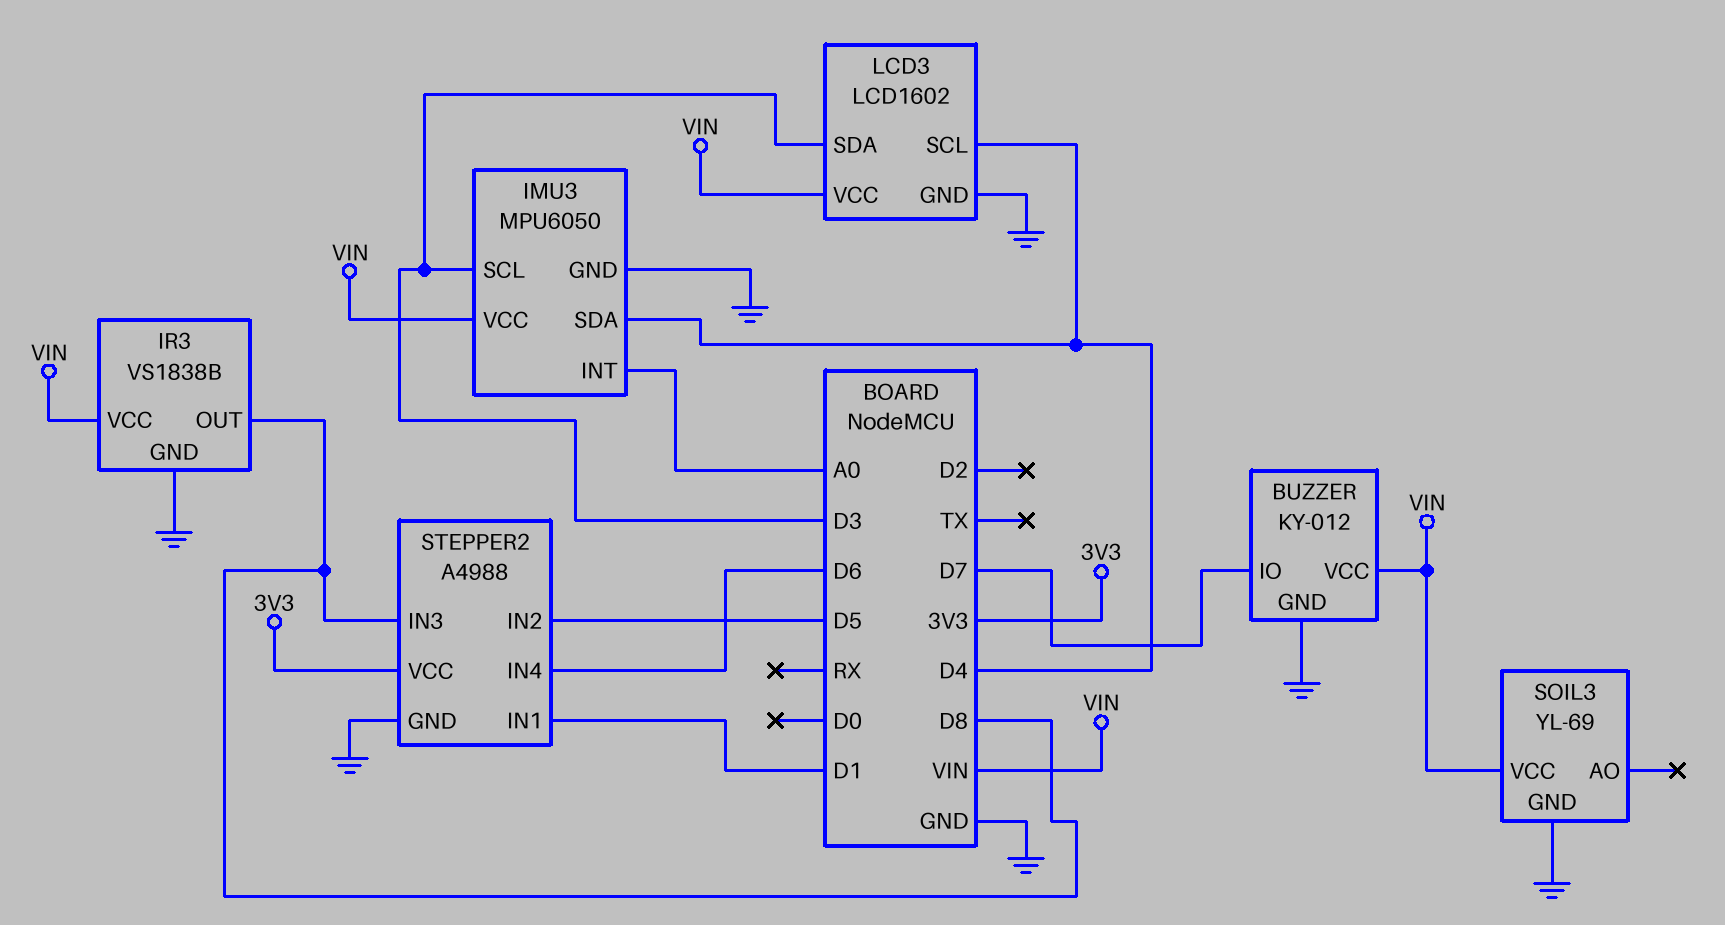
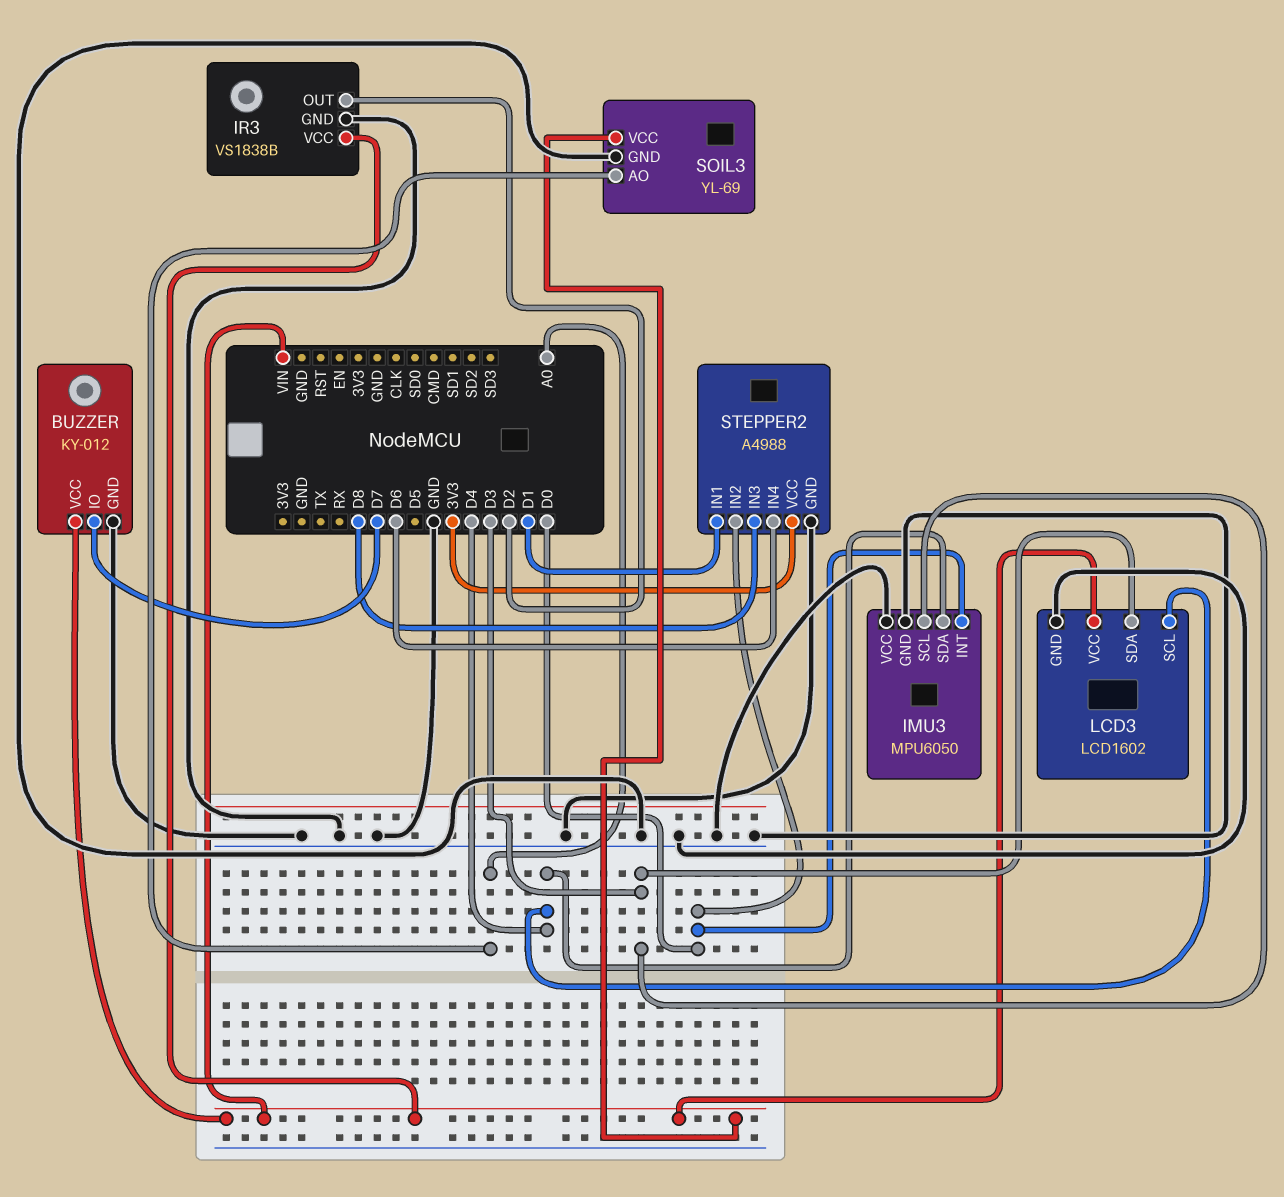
IMU3 pin INT: A0 -> D0
IMU3 pin VCC: VIN -> GND
IR3 pin OUT: D8 -> D2
SOIL3 pin AO: none -> A0
STEPPER2 pin IN2: D5 -> D0

